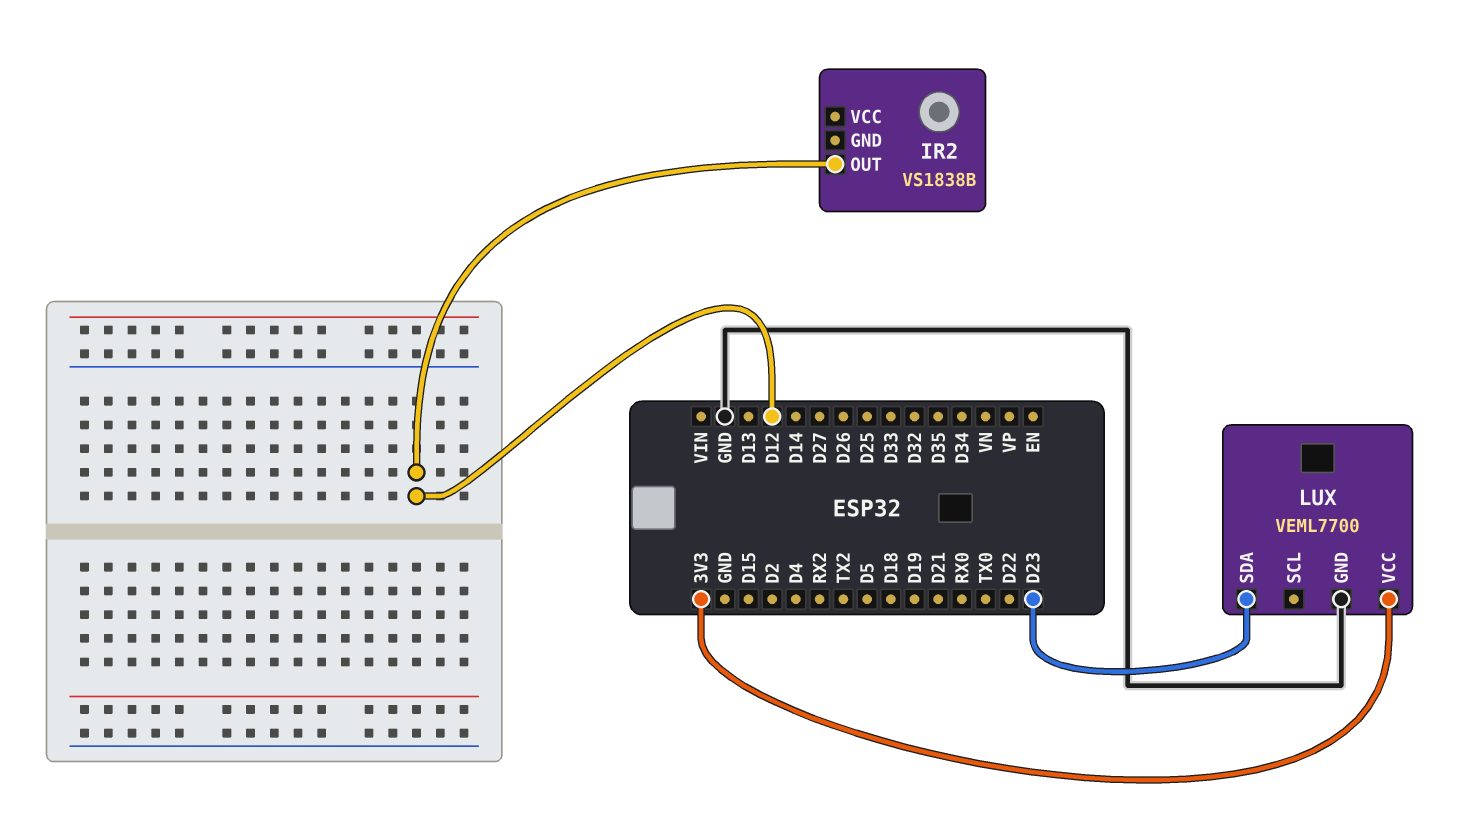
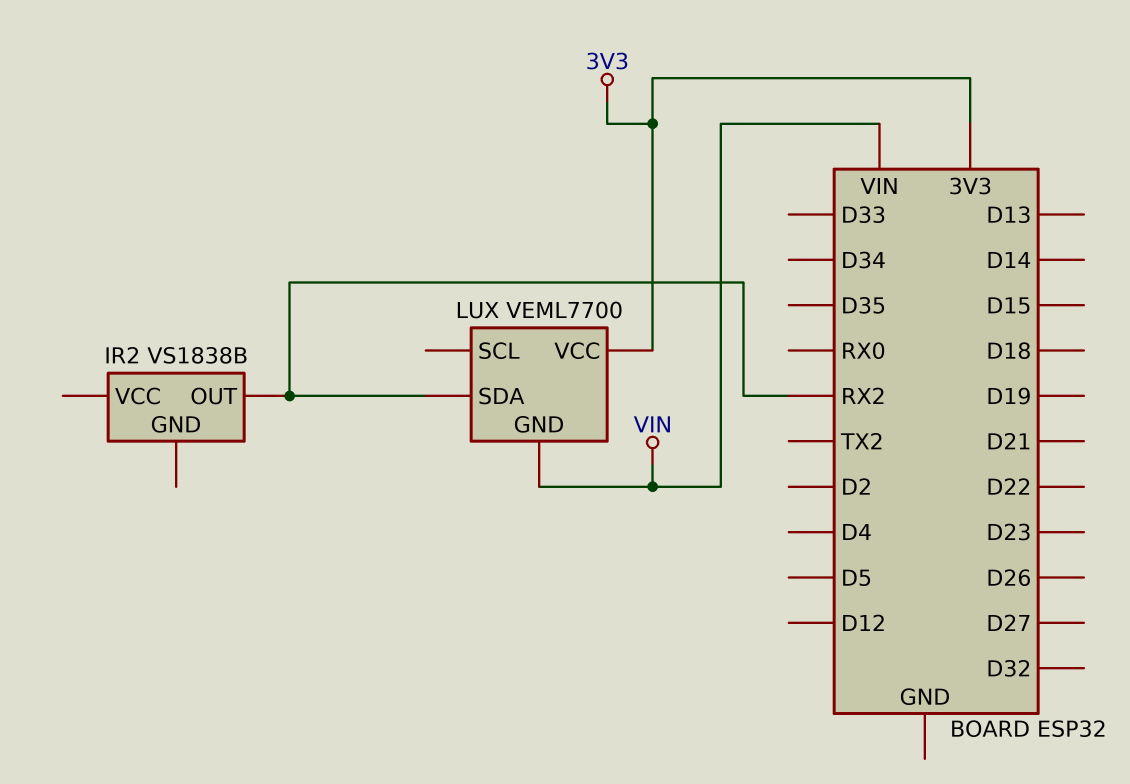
IR2 pin OUT: D12 -> RX2
LUX pin GND: GND -> VIN
LUX pin SDA: D23 -> RX2

